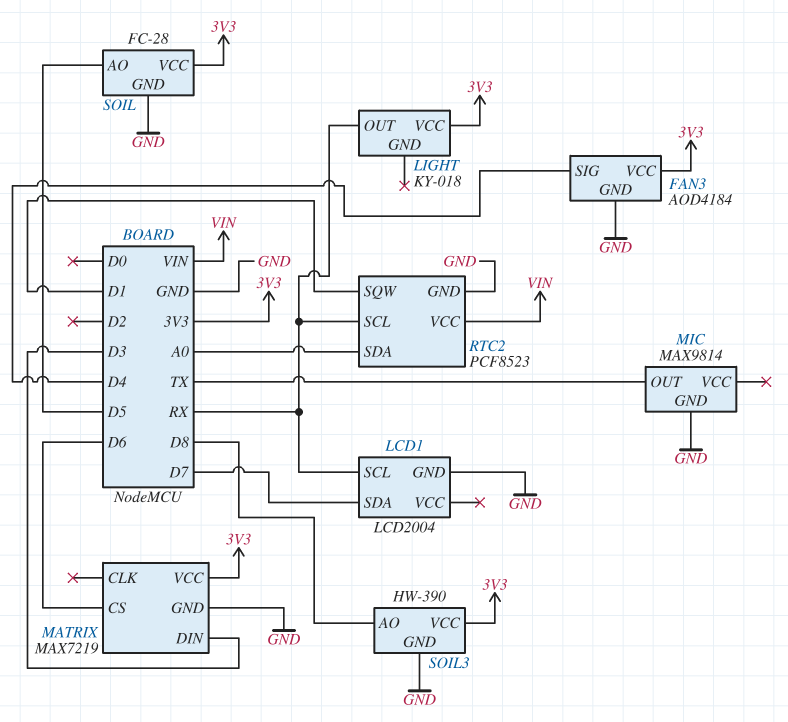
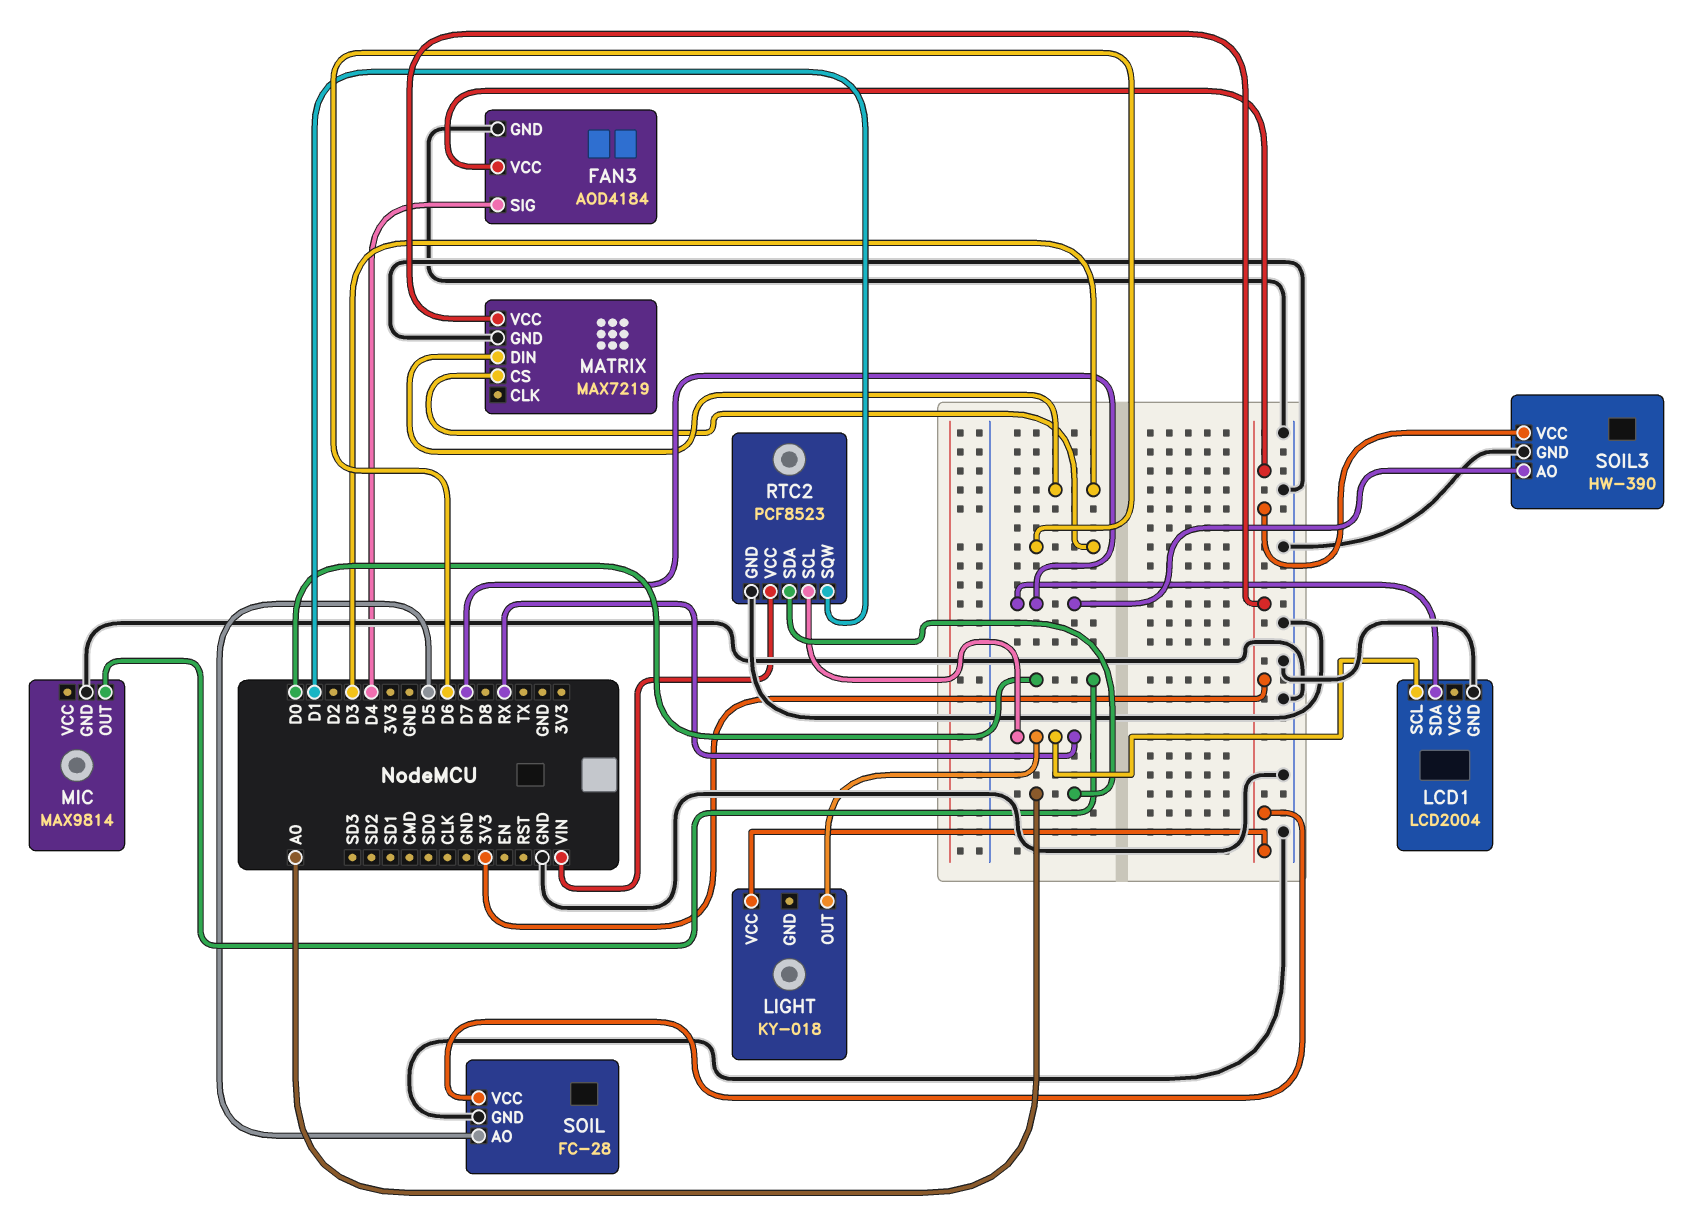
MIC pin OUT: TX -> D0
SOIL3 pin AO: D8 -> D7

